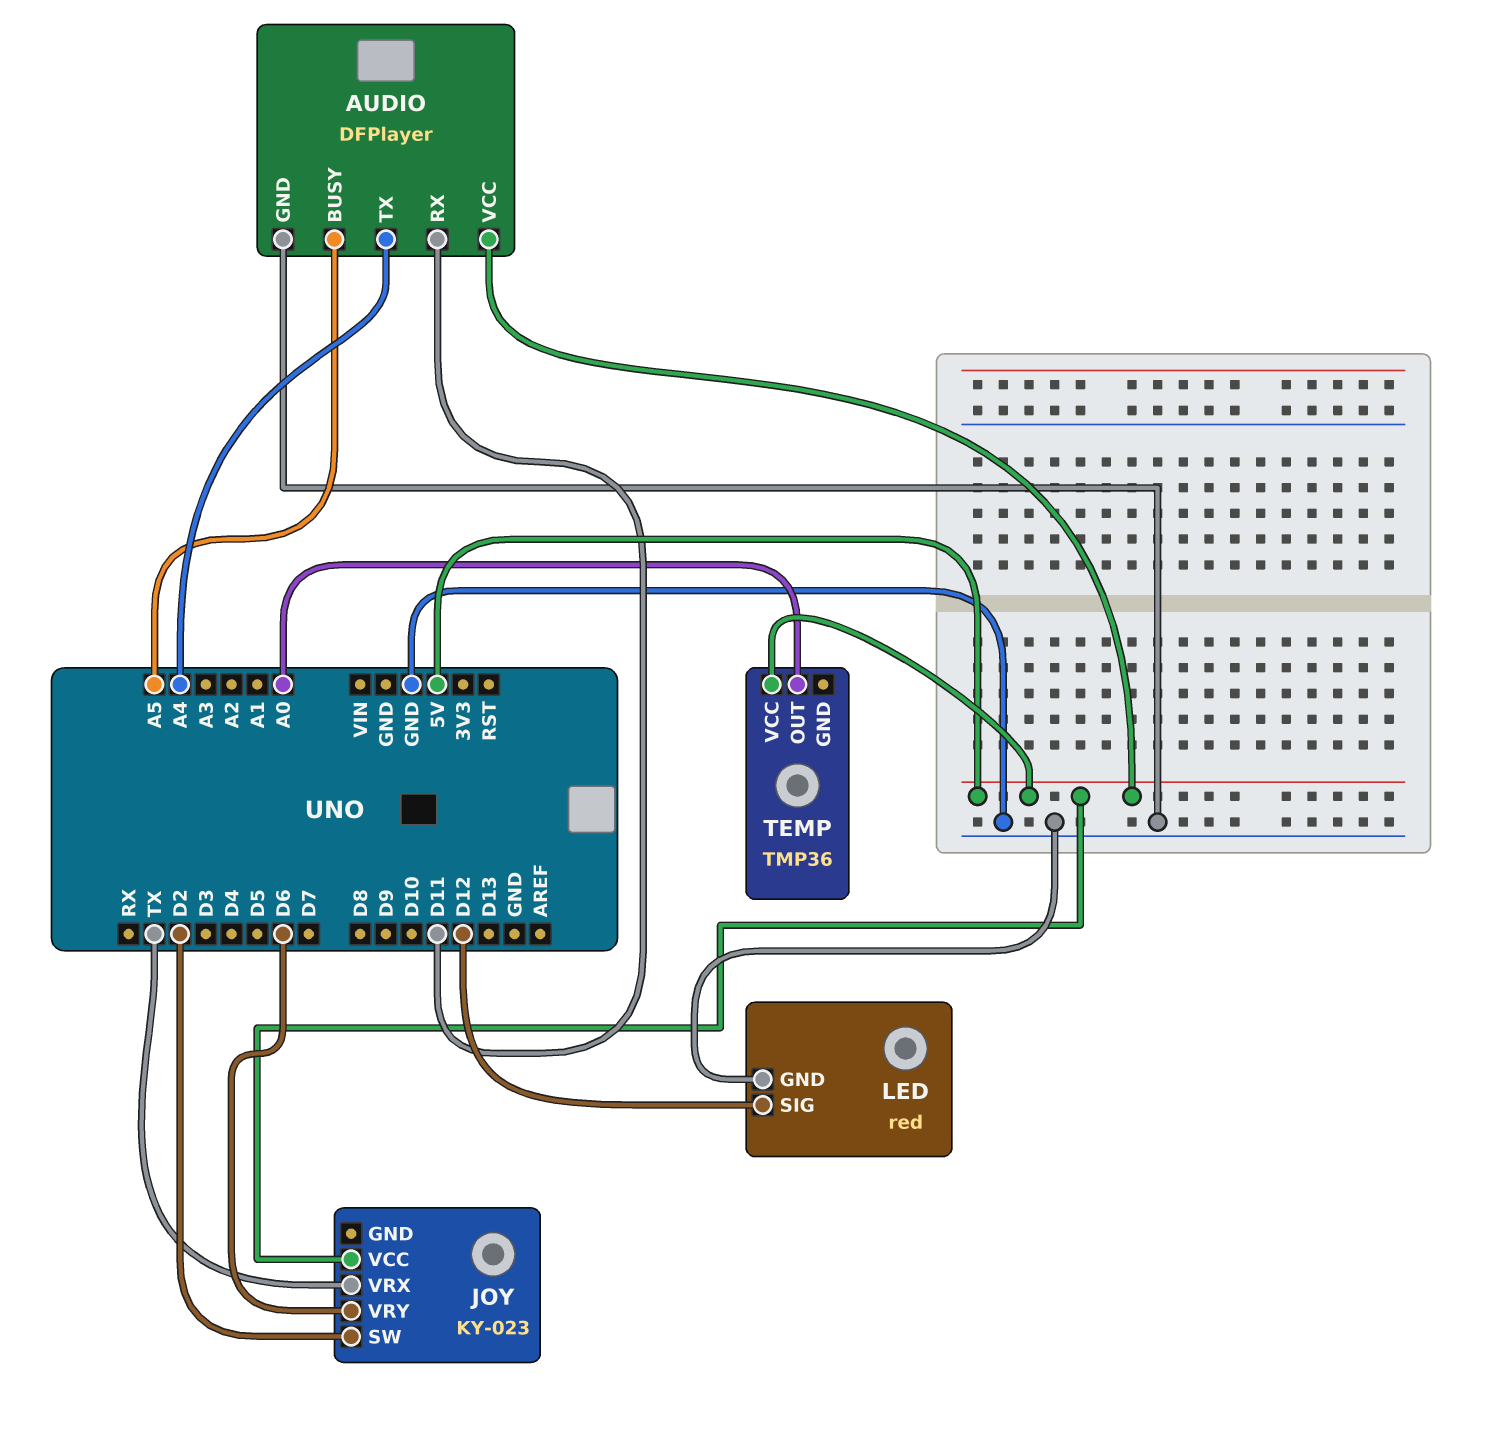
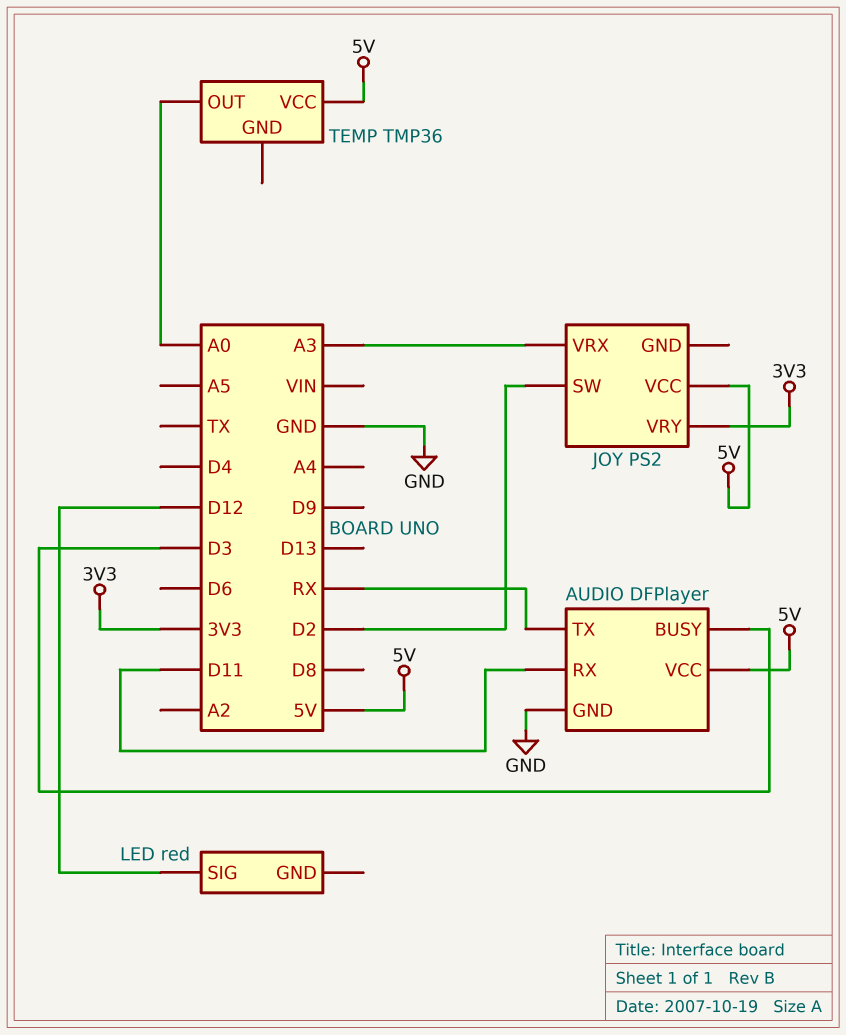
AUDIO pin BUSY: A5 -> D3
AUDIO pin TX: A4 -> RX
JOY: KY-023 -> PS2
JOY pin VRX: TX -> A3
JOY pin VRY: D6 -> 3V3
LED pin GND: GND -> none

